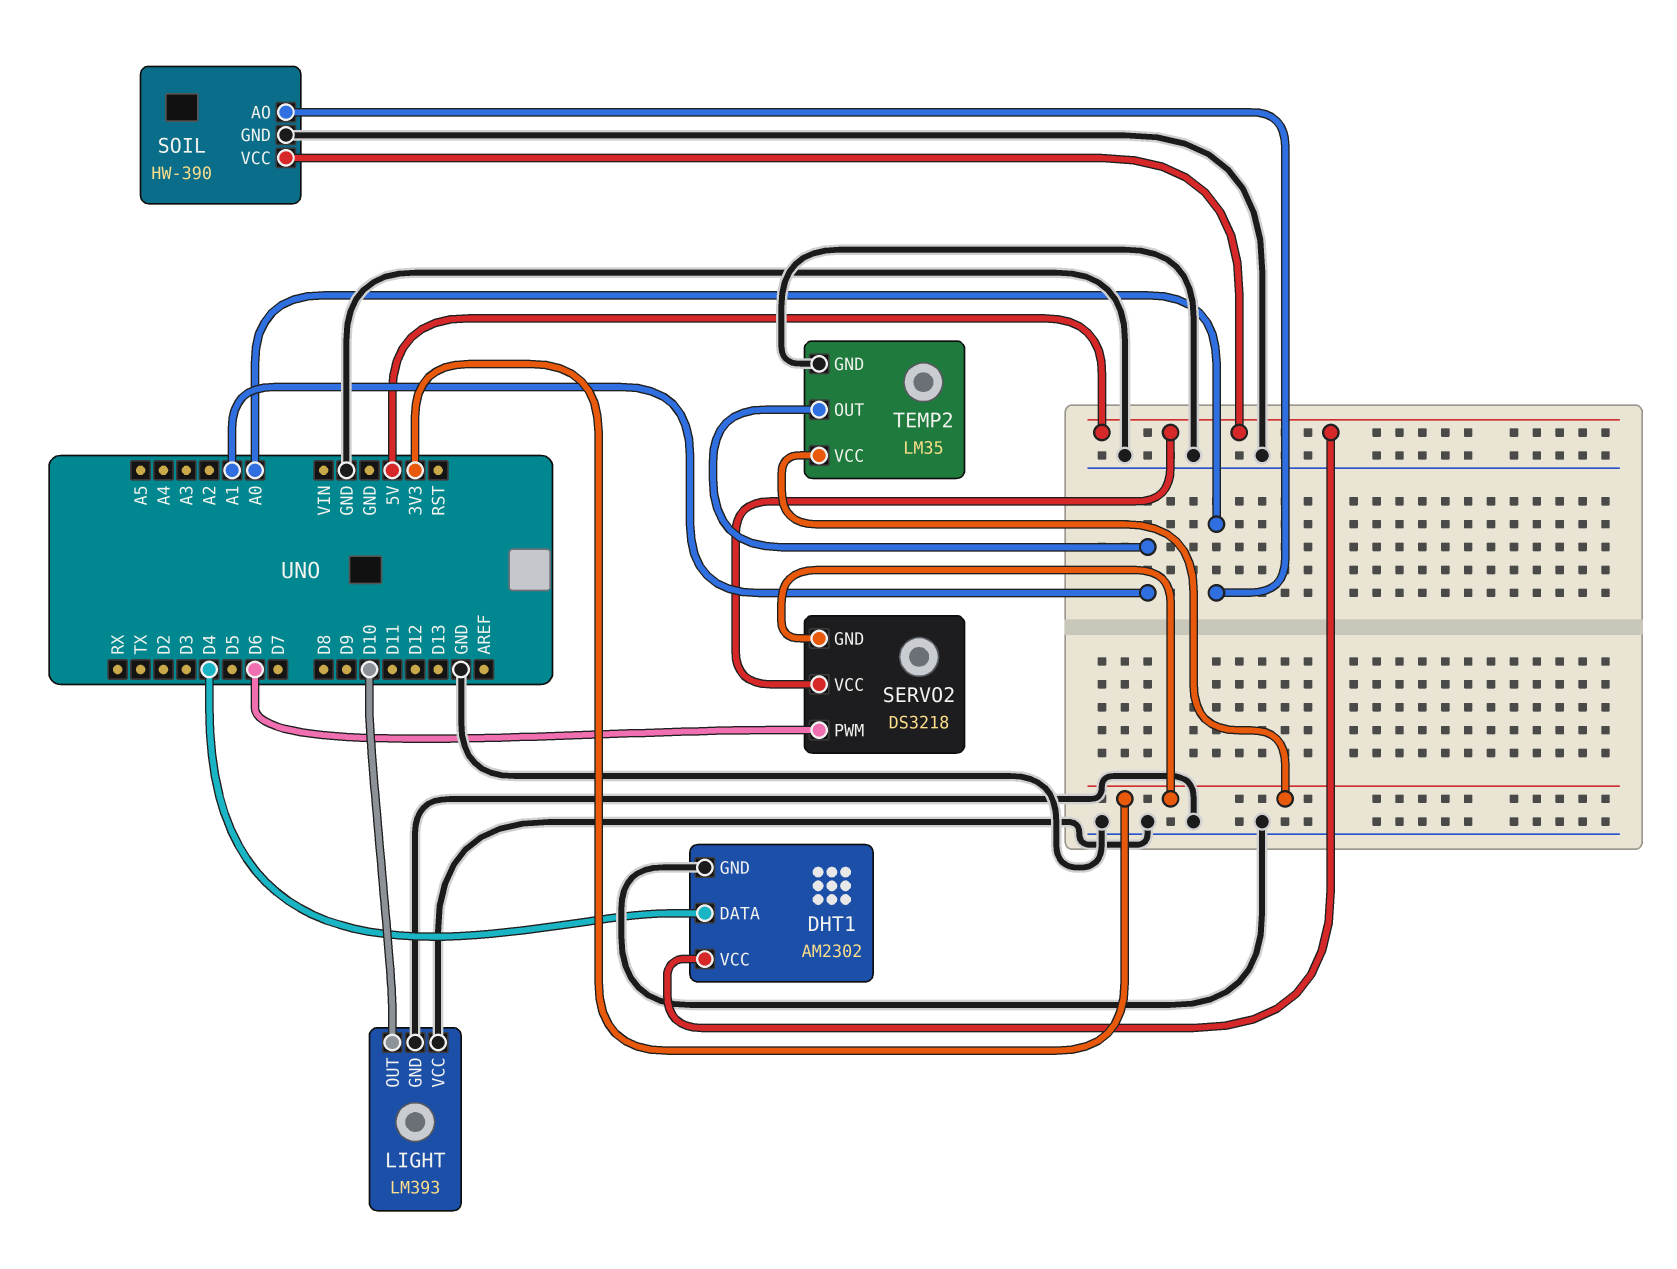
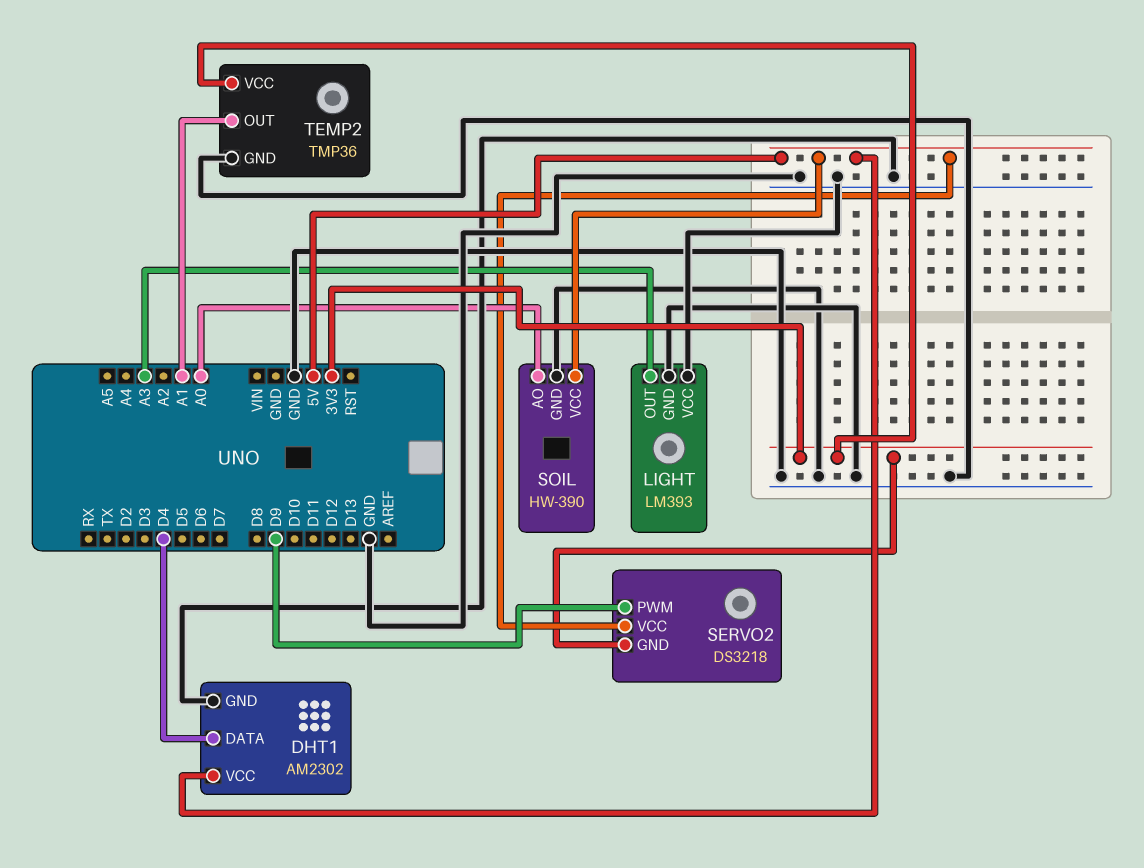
LIGHT pin OUT: D10 -> A3
SERVO2 pin PWM: D6 -> D9
TEMP2: LM35 -> TMP36

